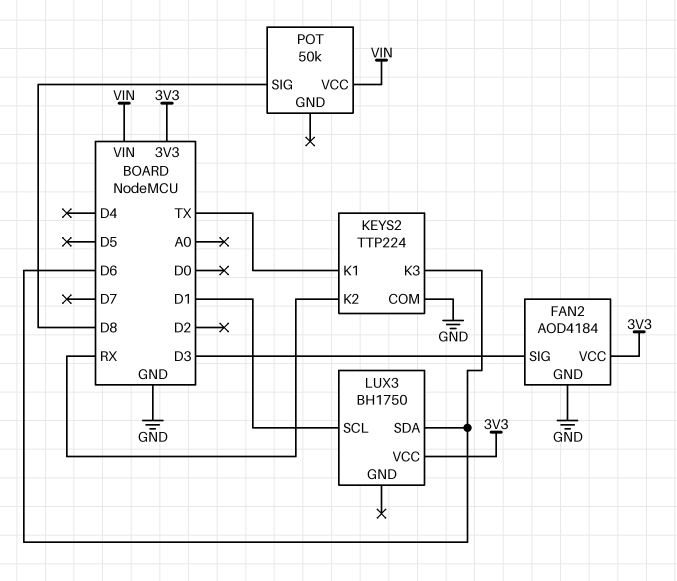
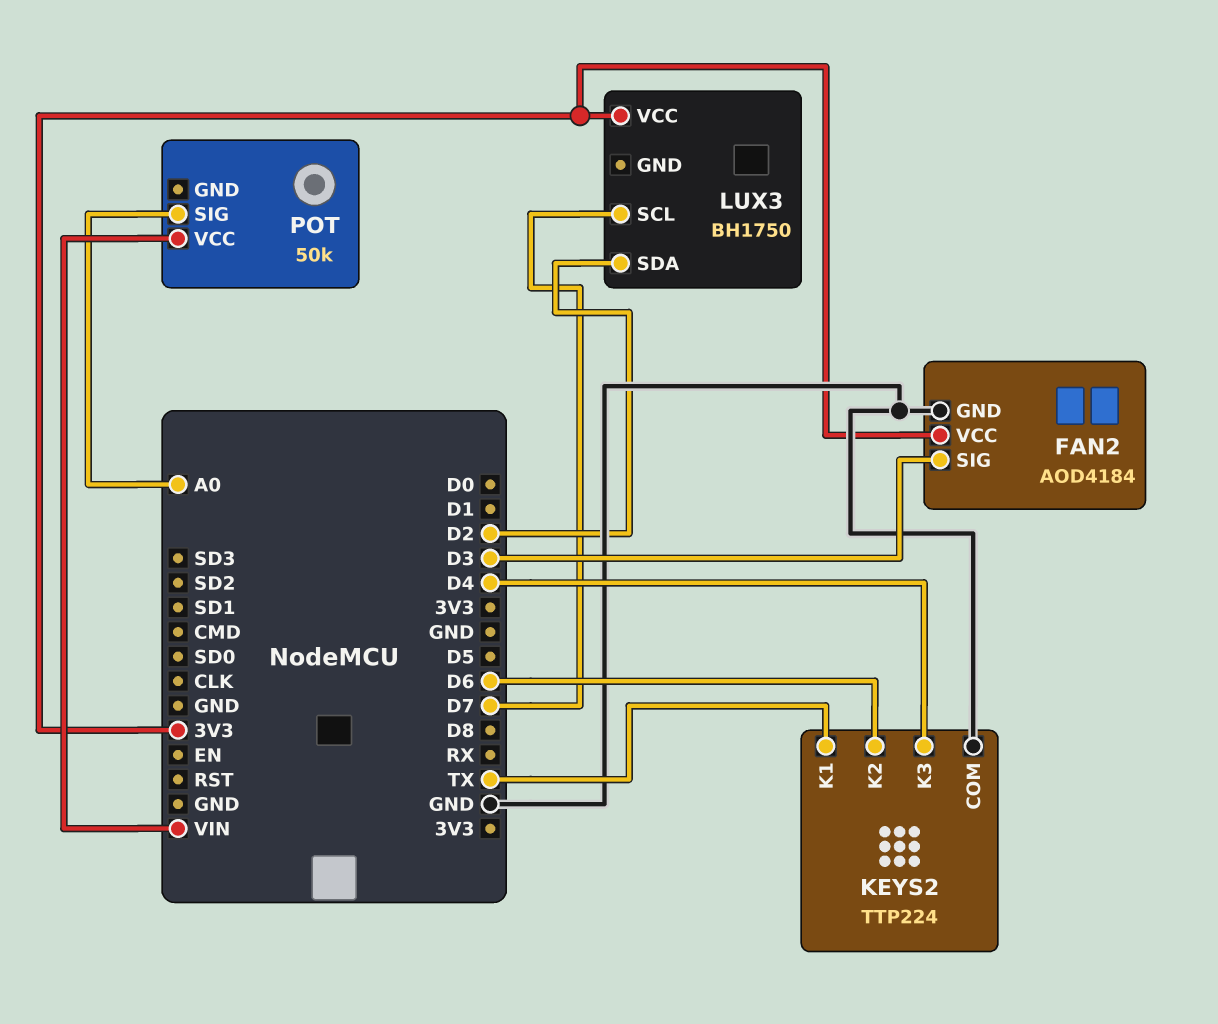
KEYS2 pin K2: RX -> D6
KEYS2 pin K3: D6 -> D4
LUX3 pin SCL: D1 -> D7
LUX3 pin SDA: D6 -> D2
POT pin SIG: D8 -> A0

